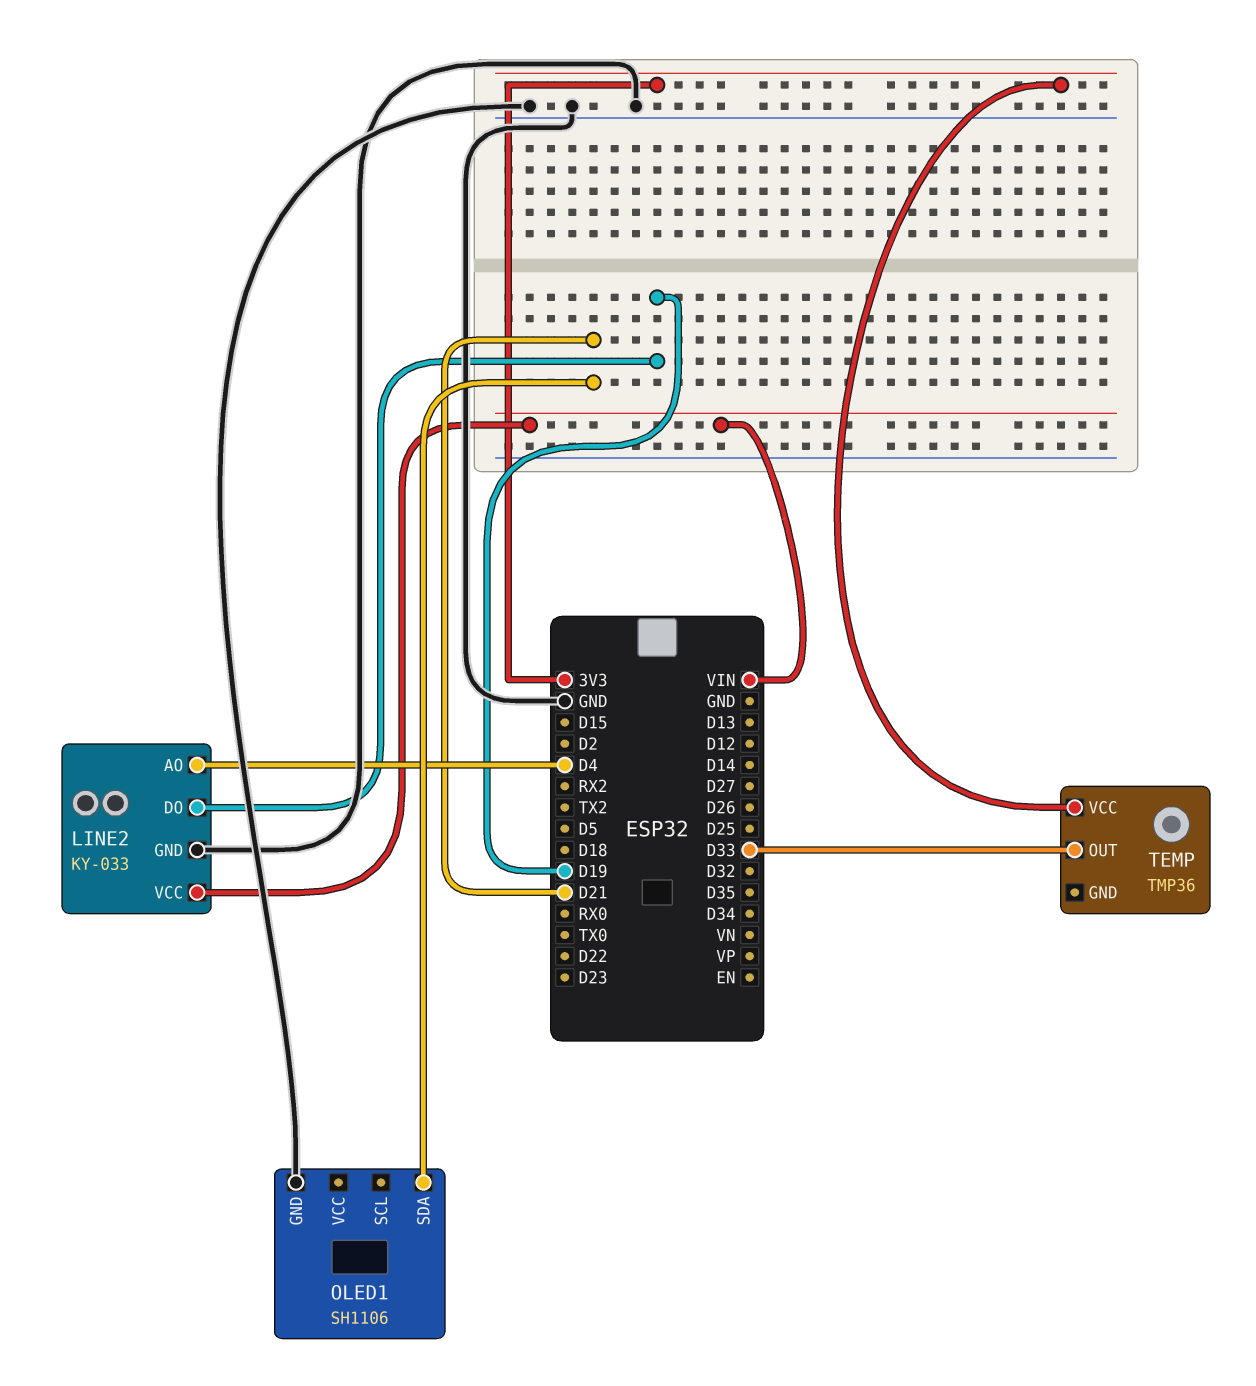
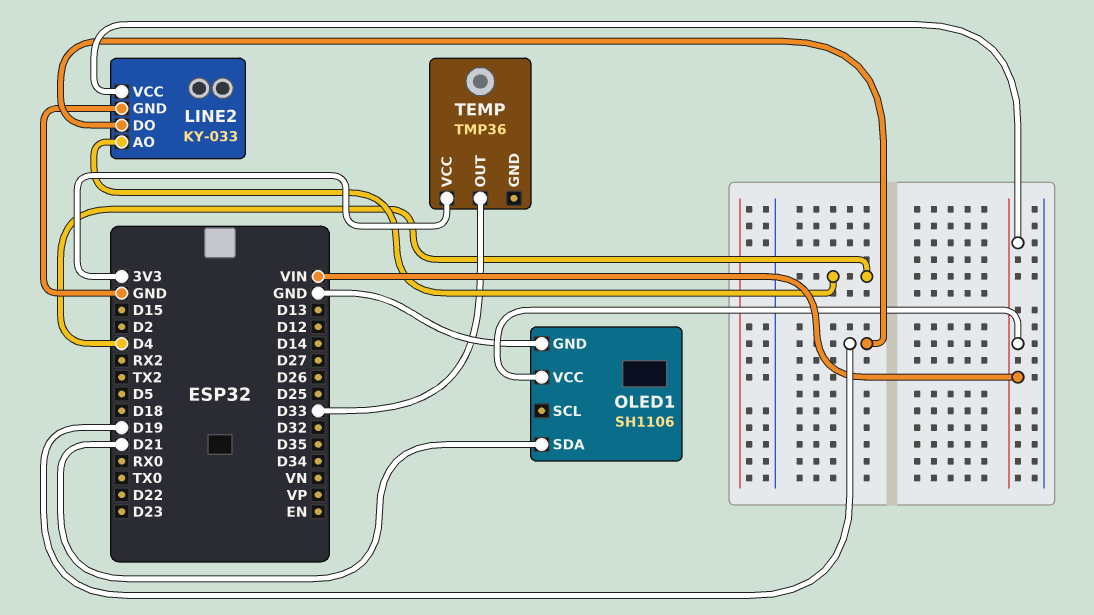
OLED1 pin VCC: none -> VIN

